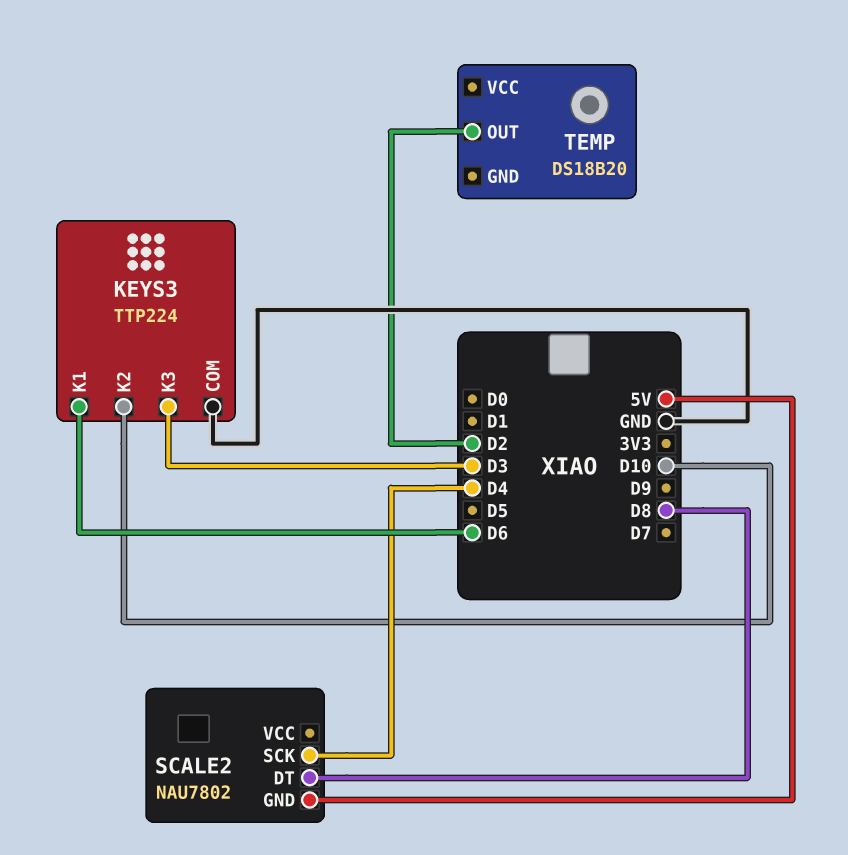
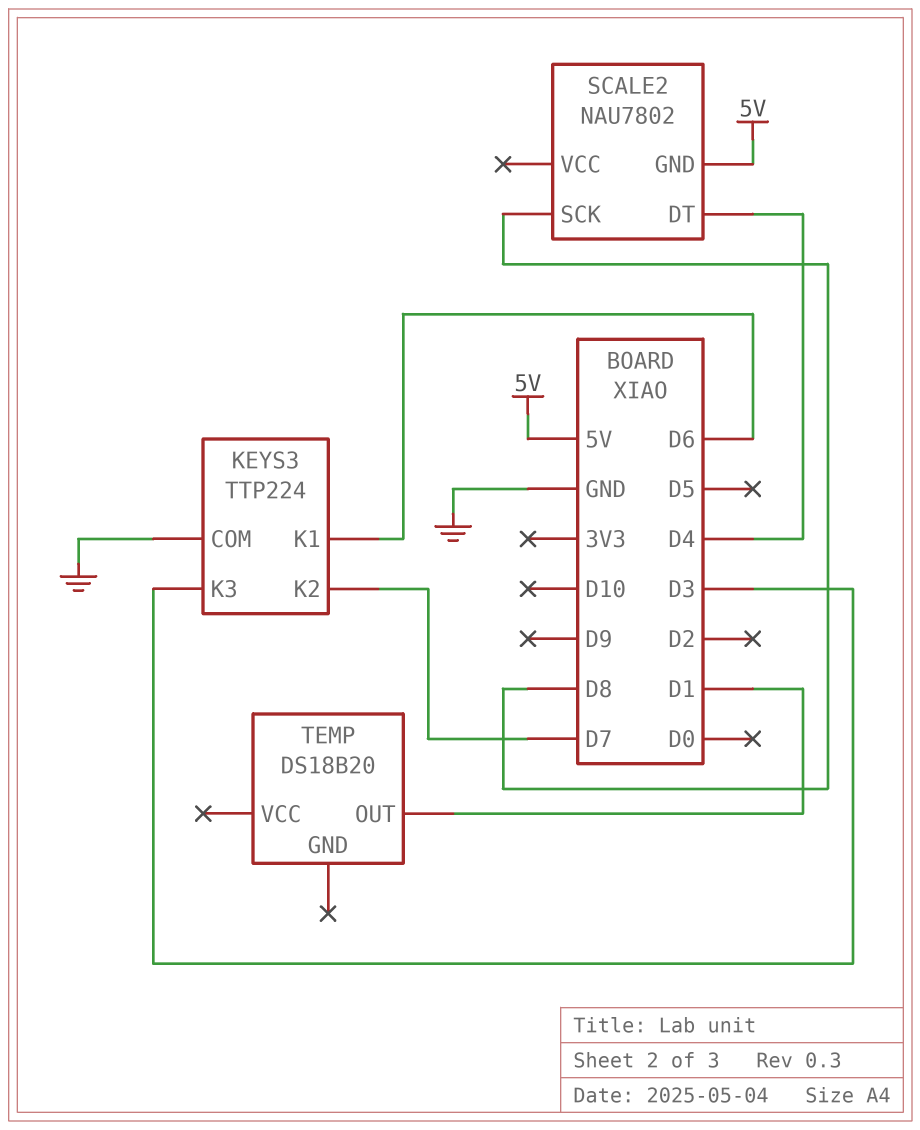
KEYS3 pin K2: D10 -> D7
SCALE2 pin DT: D8 -> D4
SCALE2 pin SCK: D4 -> D8
TEMP pin OUT: D2 -> D1

